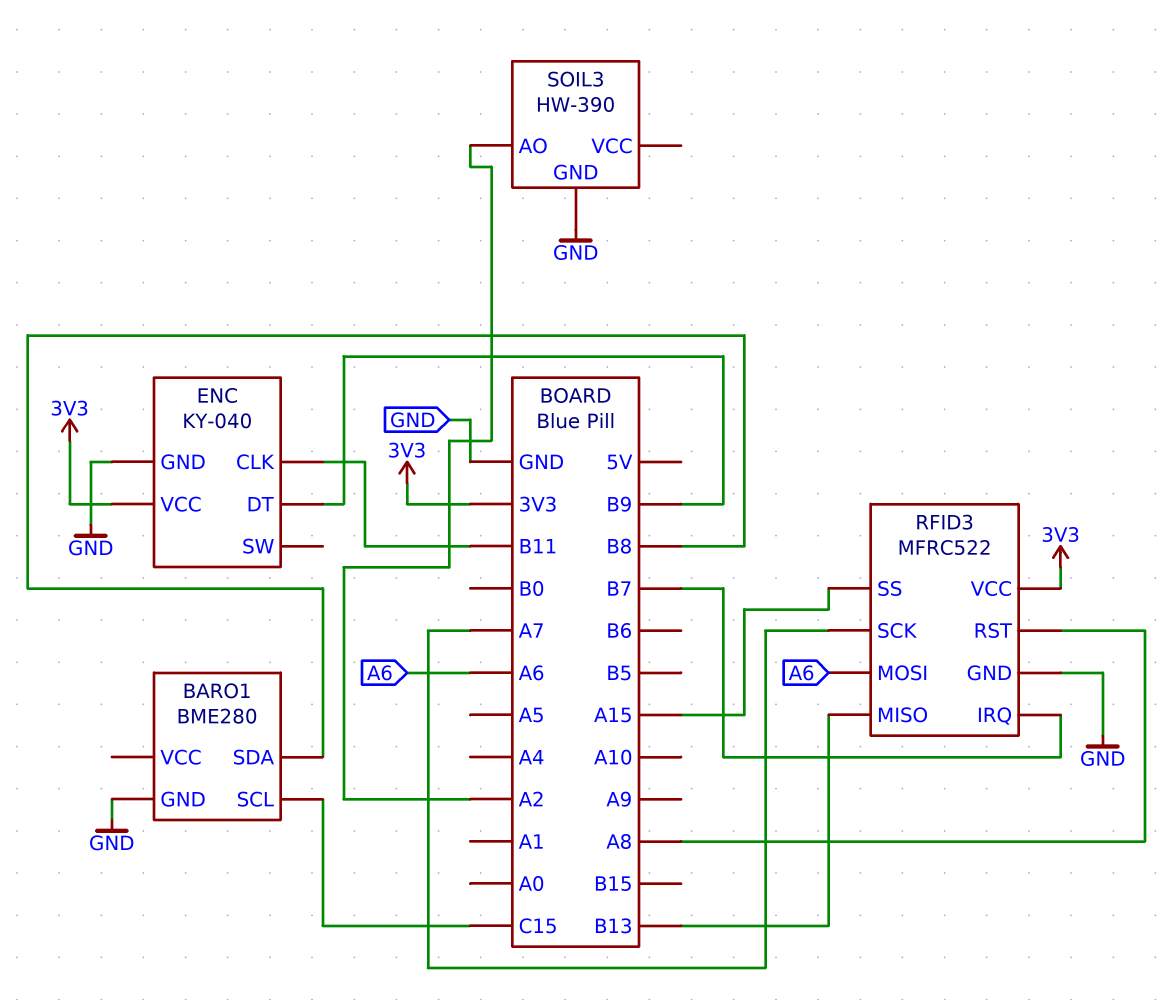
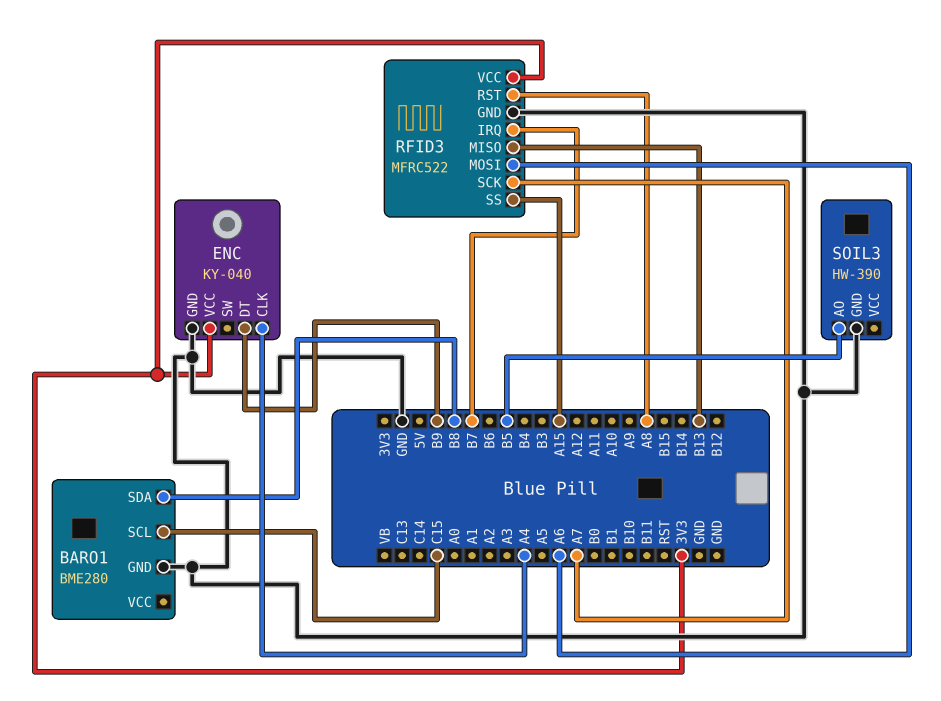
ENC pin CLK: B11 -> A4
SOIL3 pin AO: A2 -> B5

